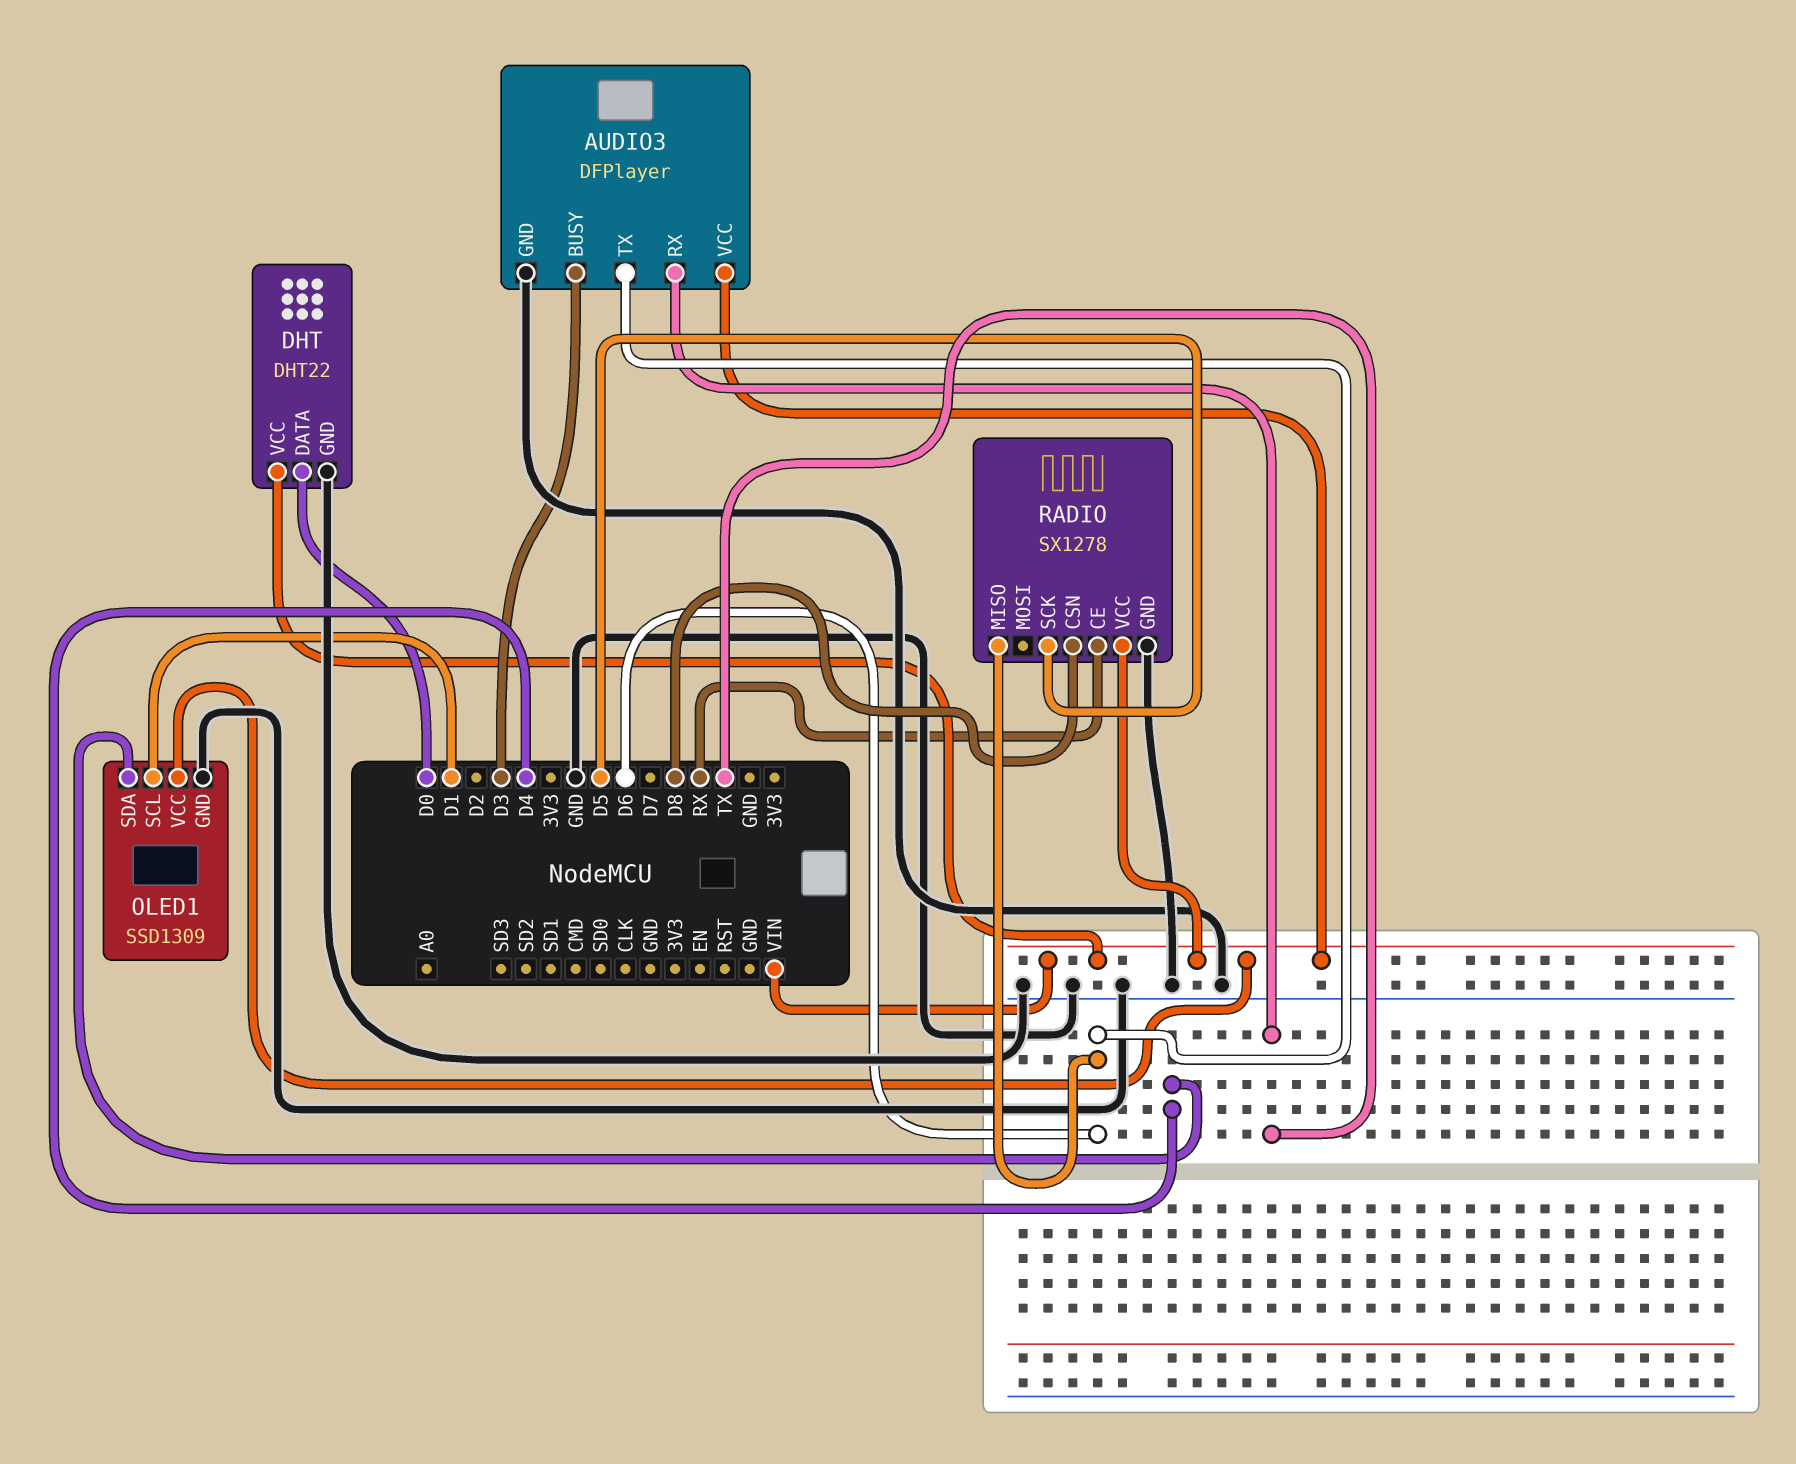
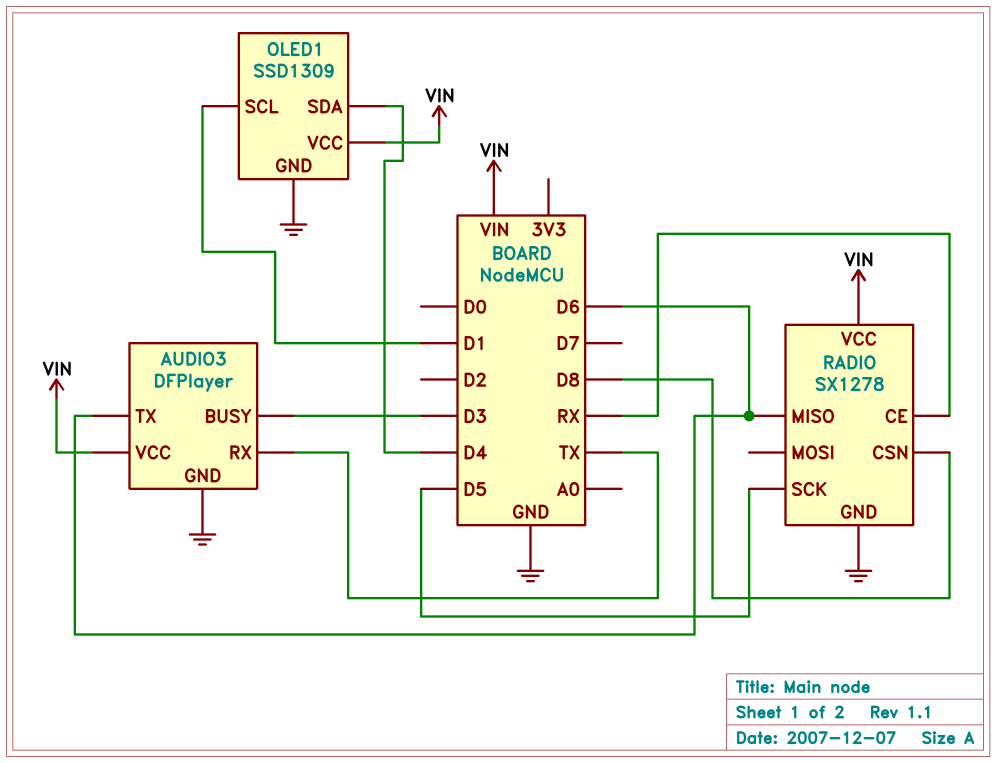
DHT: DHT22 -> none
DHT pin DATA: D0 -> none
DHT pin GND: GND -> none
DHT pin VCC: VIN -> none

